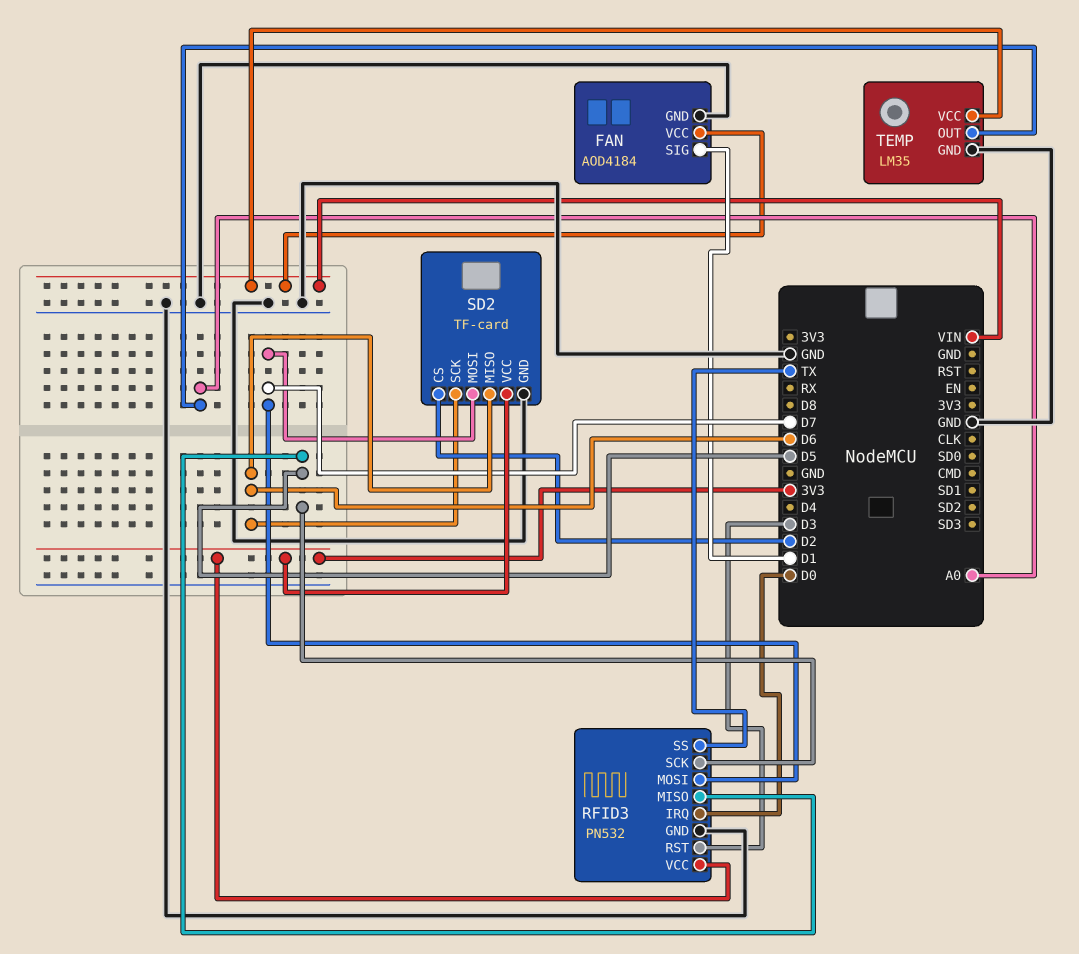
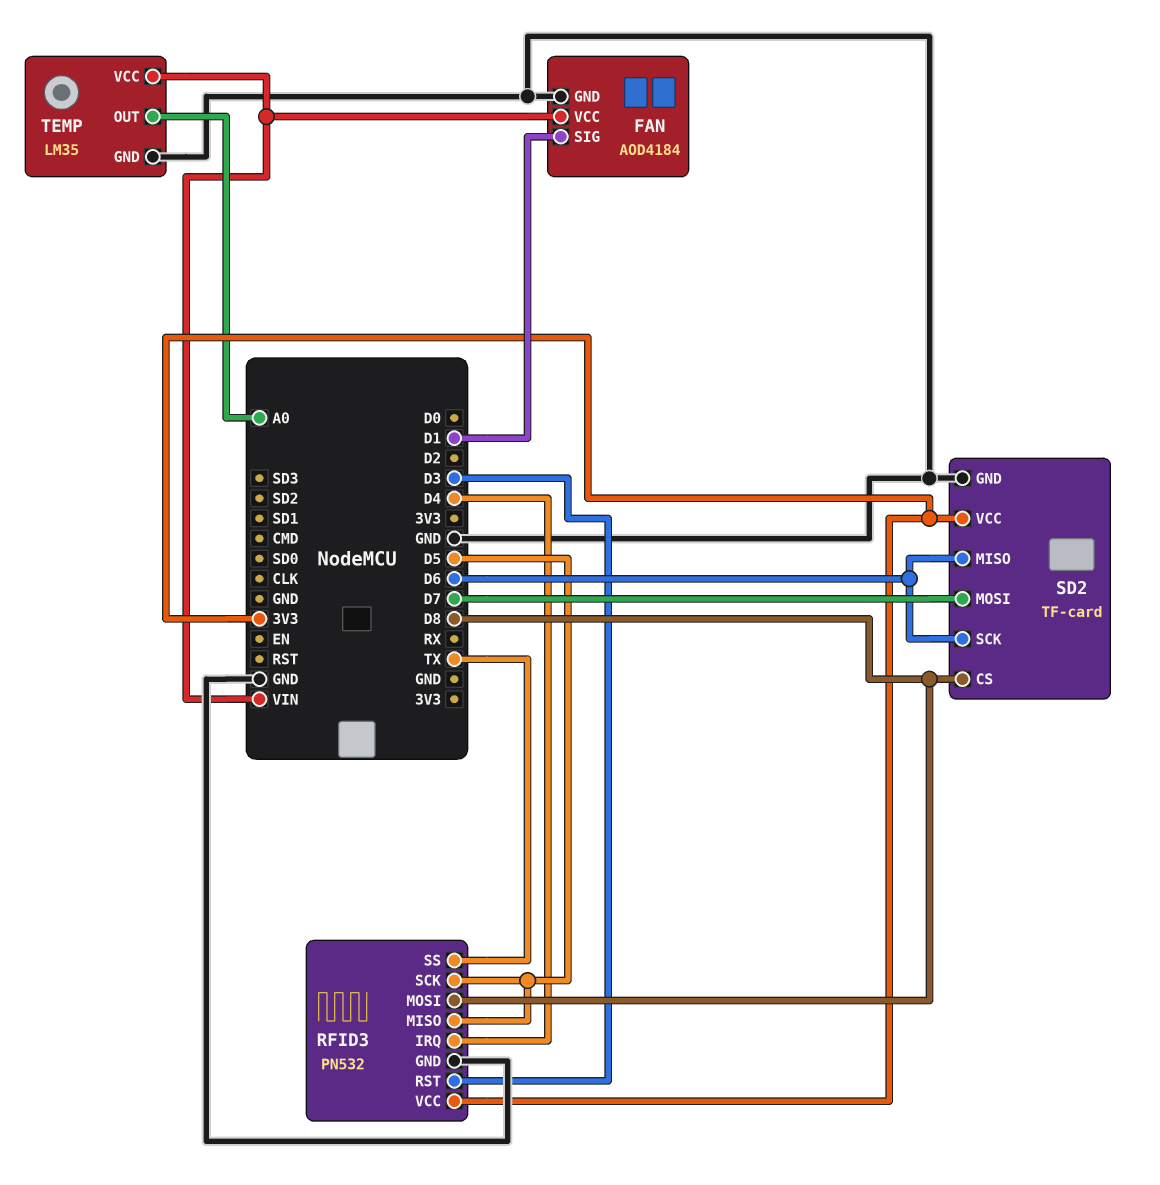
RFID3 pin IRQ: D0 -> D4
RFID3 pin MOSI: D7 -> D8
SD2 pin CS: D2 -> D8

